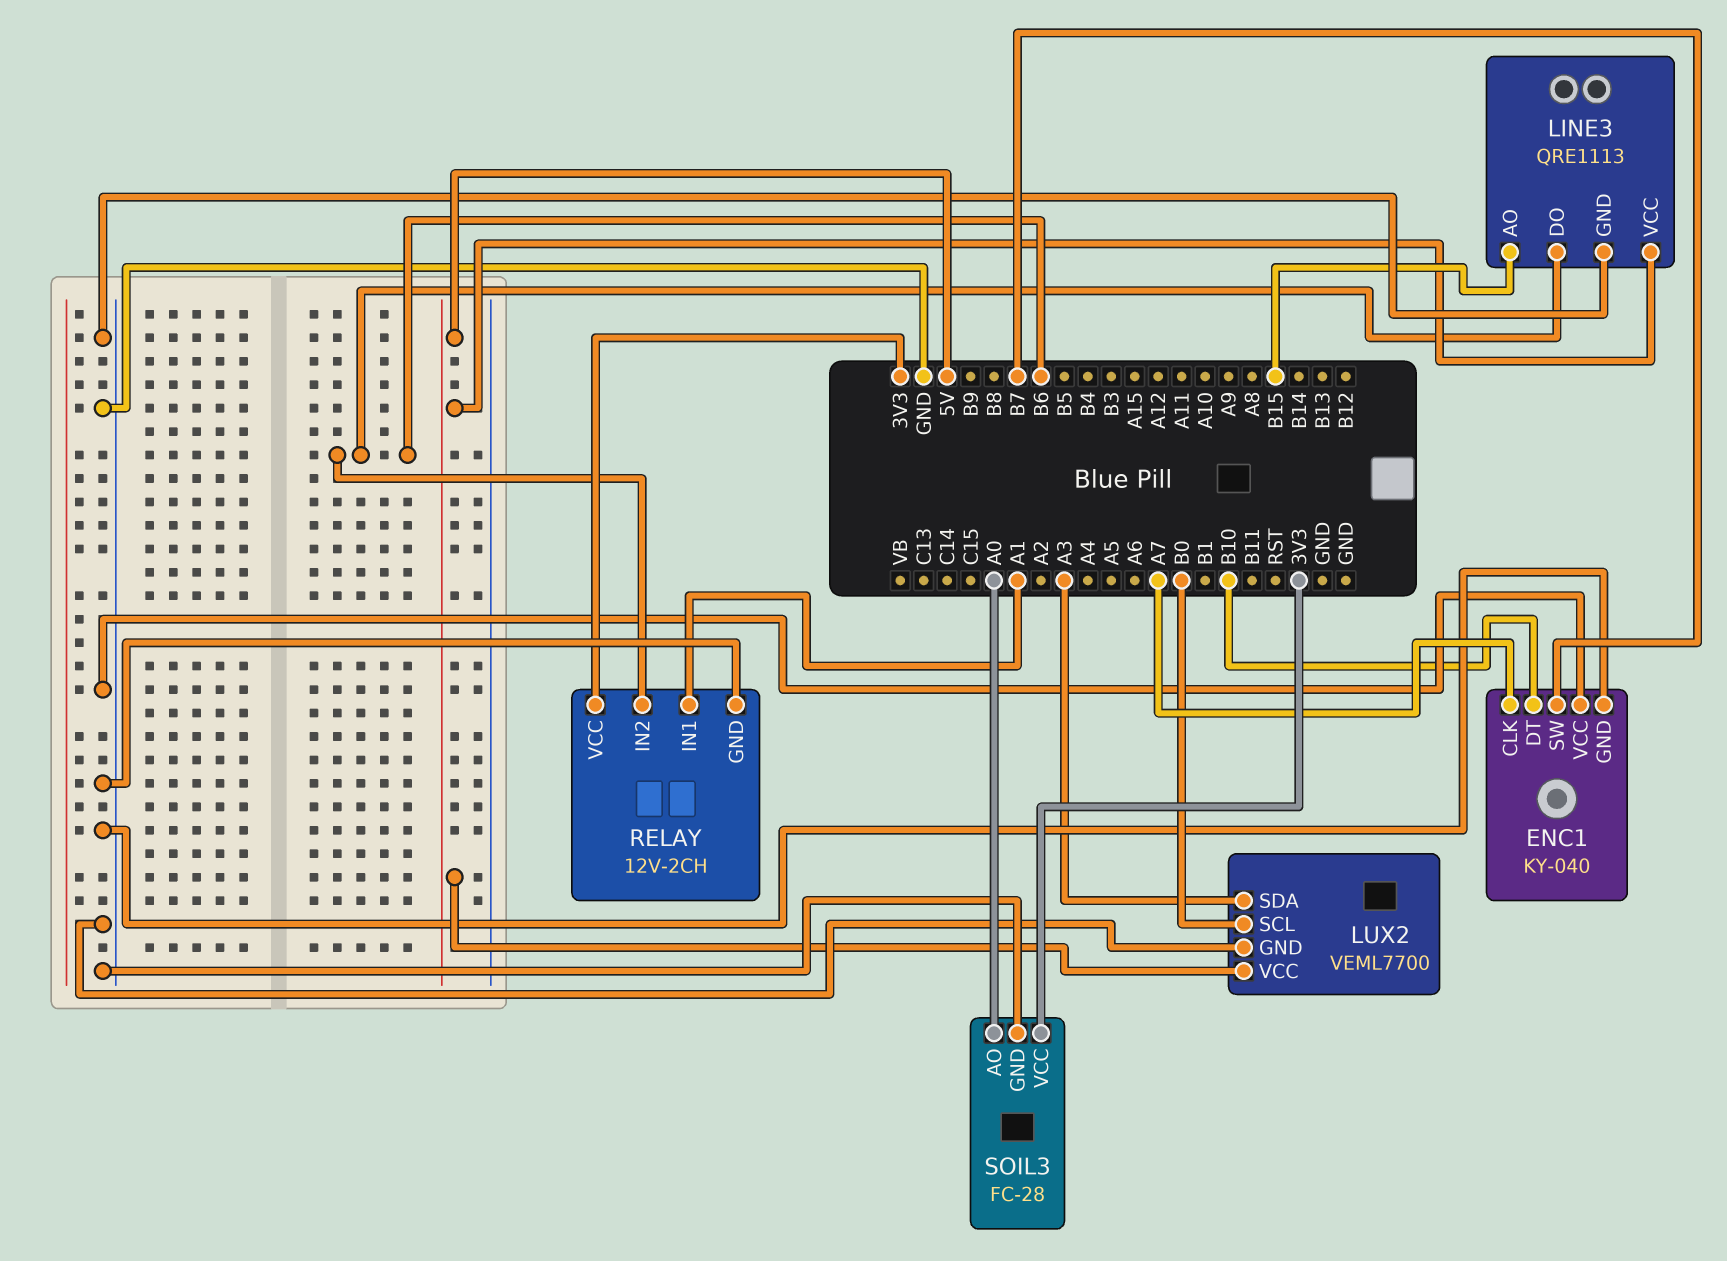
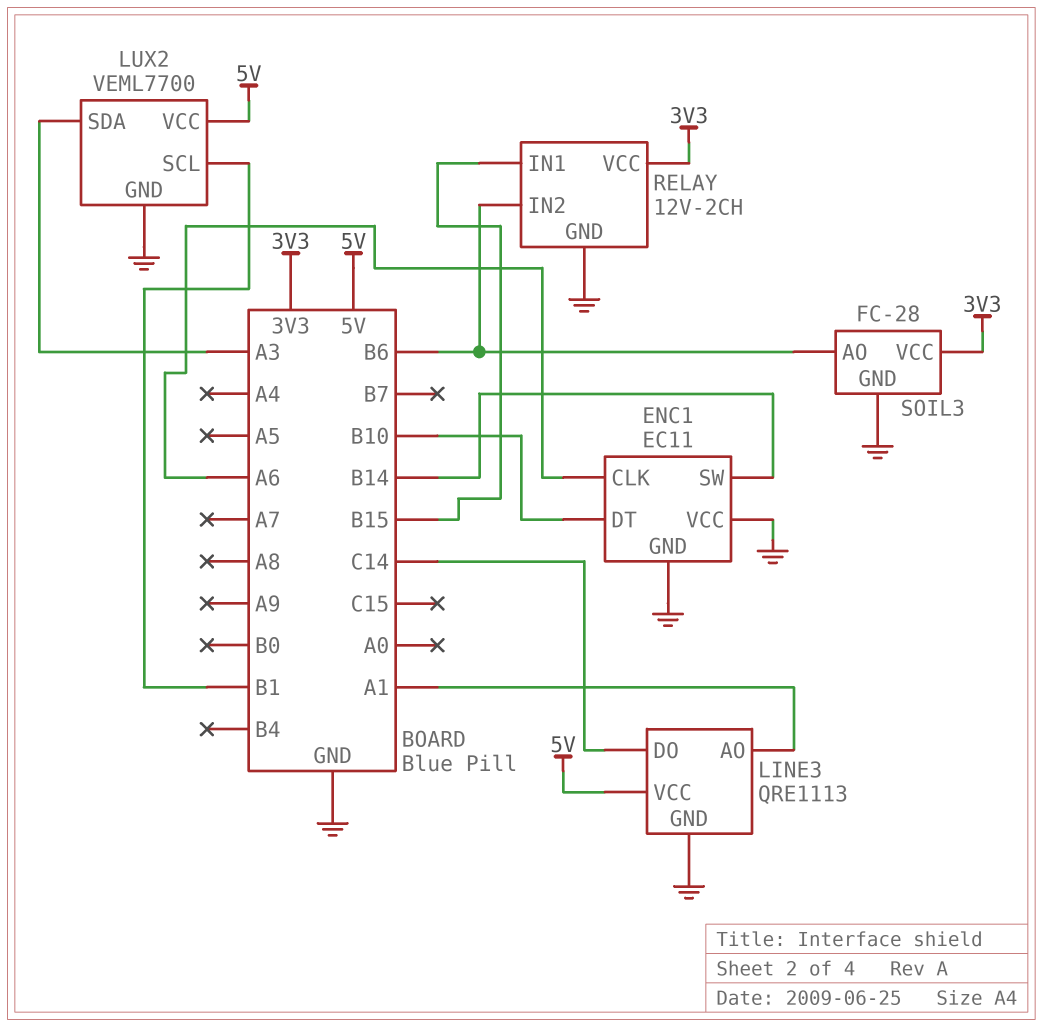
ENC1: KY-040 -> EC11
ENC1 pin CLK: A7 -> A6
ENC1 pin SW: B7 -> B14
LINE3 pin AO: B15 -> A1
LINE3 pin DO: B6 -> C14
LUX2 pin SCL: B0 -> B1
RELAY pin IN1: A1 -> B15
SOIL3 pin AO: A0 -> B6

